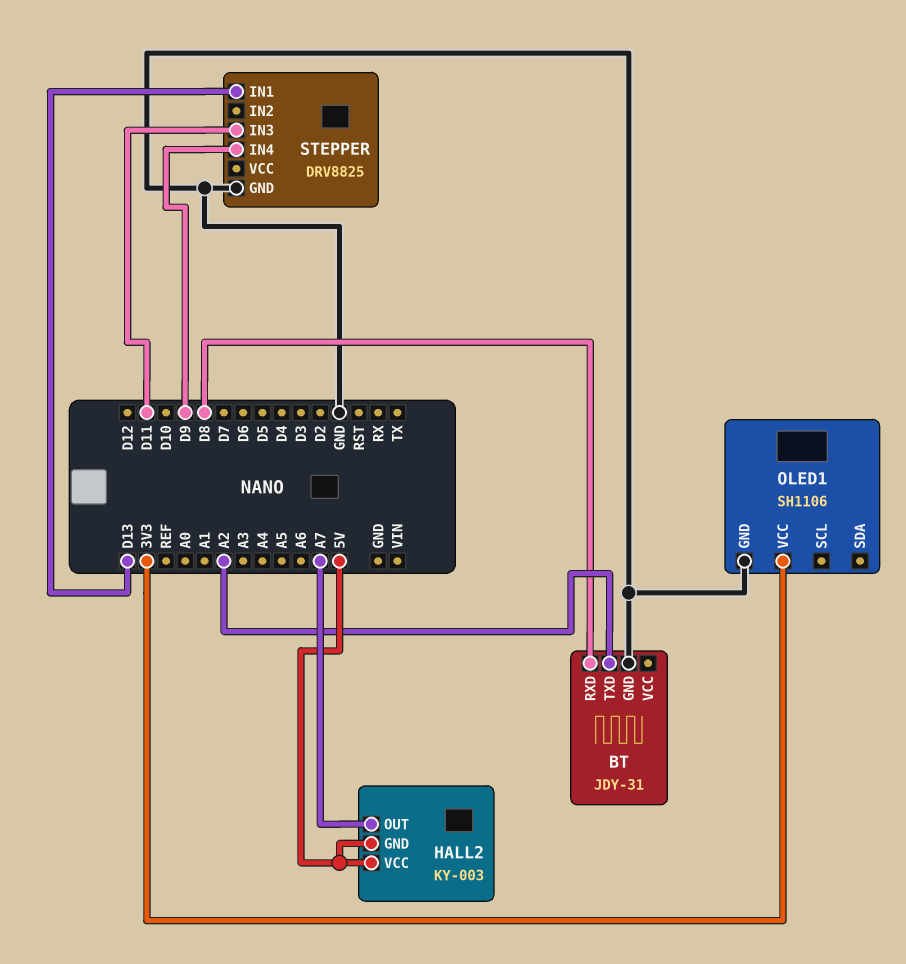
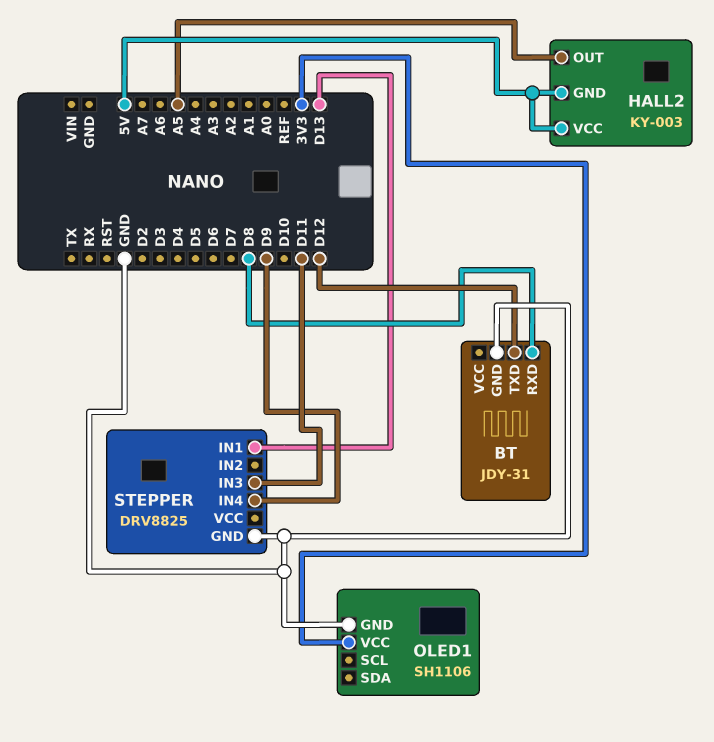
BT pin TXD: A2 -> D12
HALL2 pin OUT: A7 -> A5

